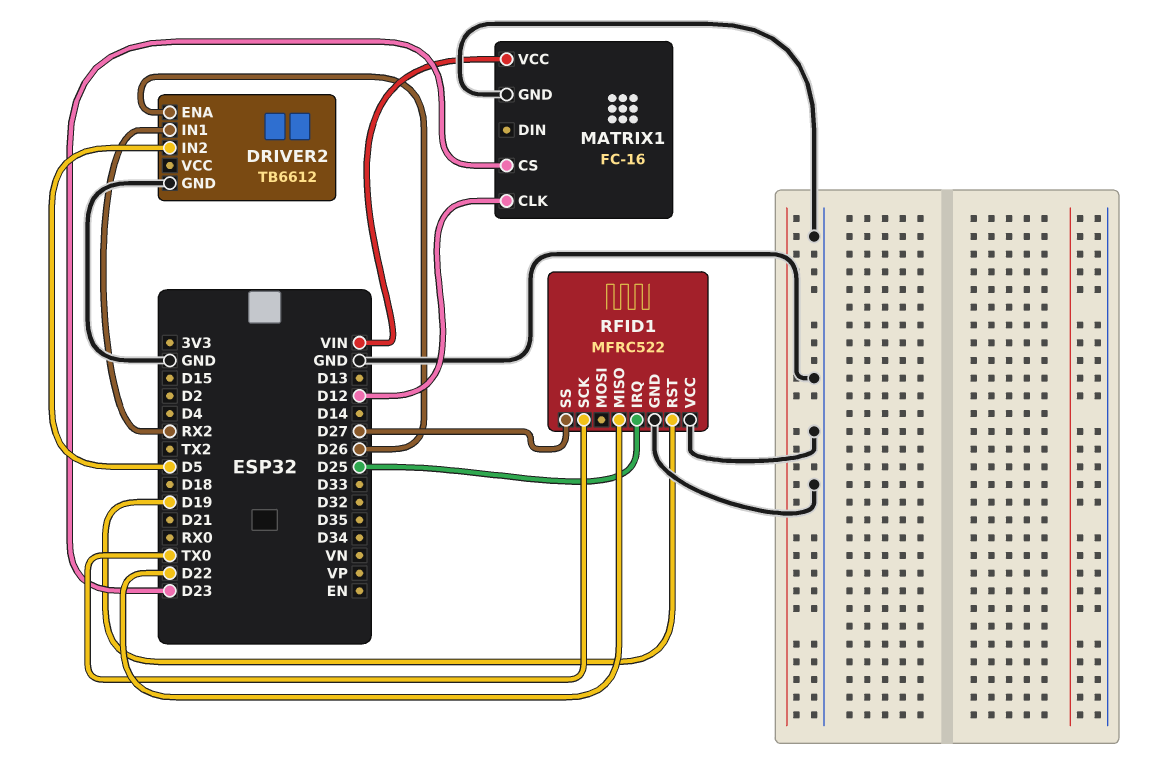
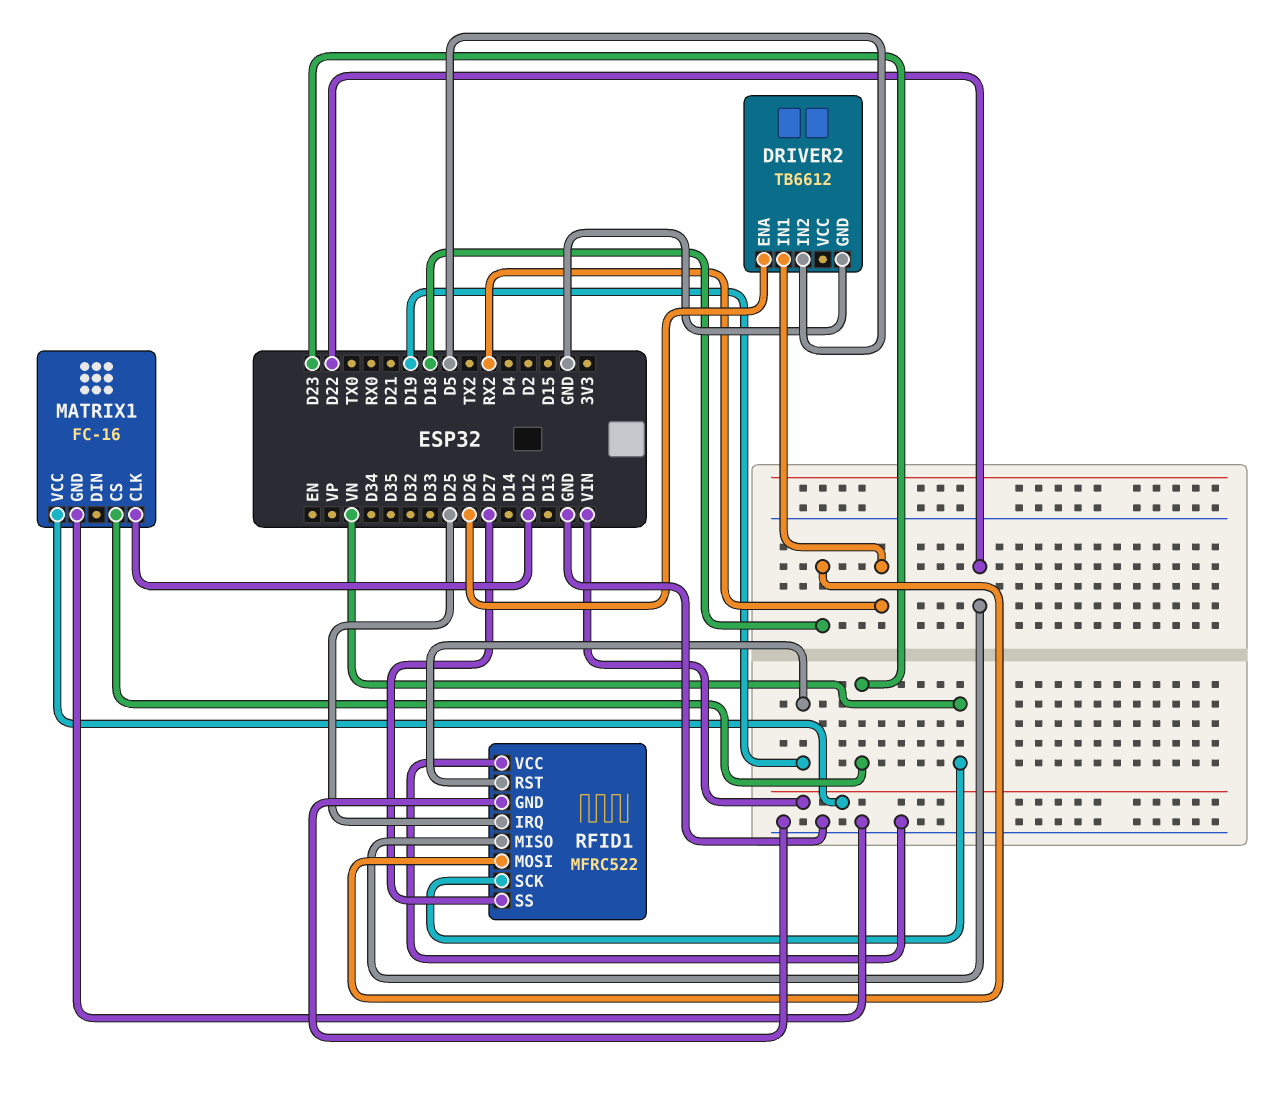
RFID1 pin MOSI: none -> D18
RFID1 pin SCK: TX0 -> VN

